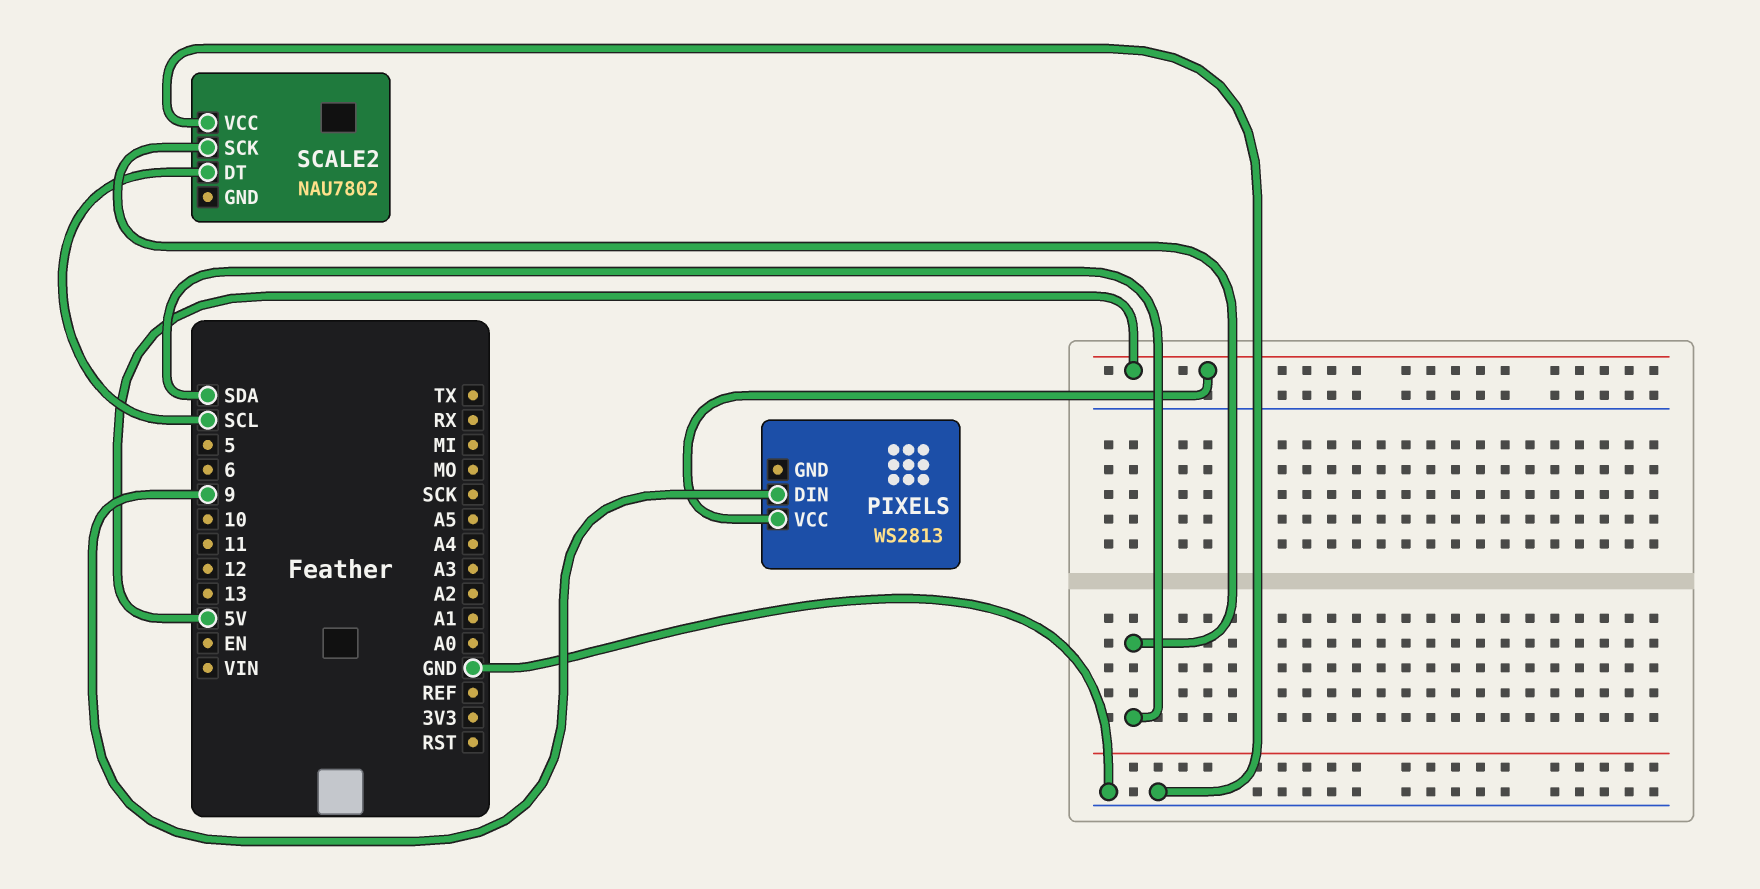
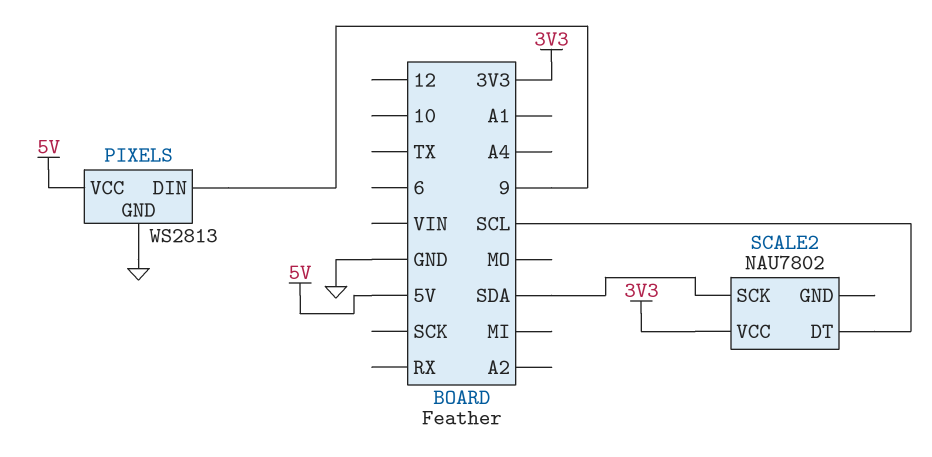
PIXELS pin GND: none -> GND
SCALE2 pin VCC: GND -> 3V3

